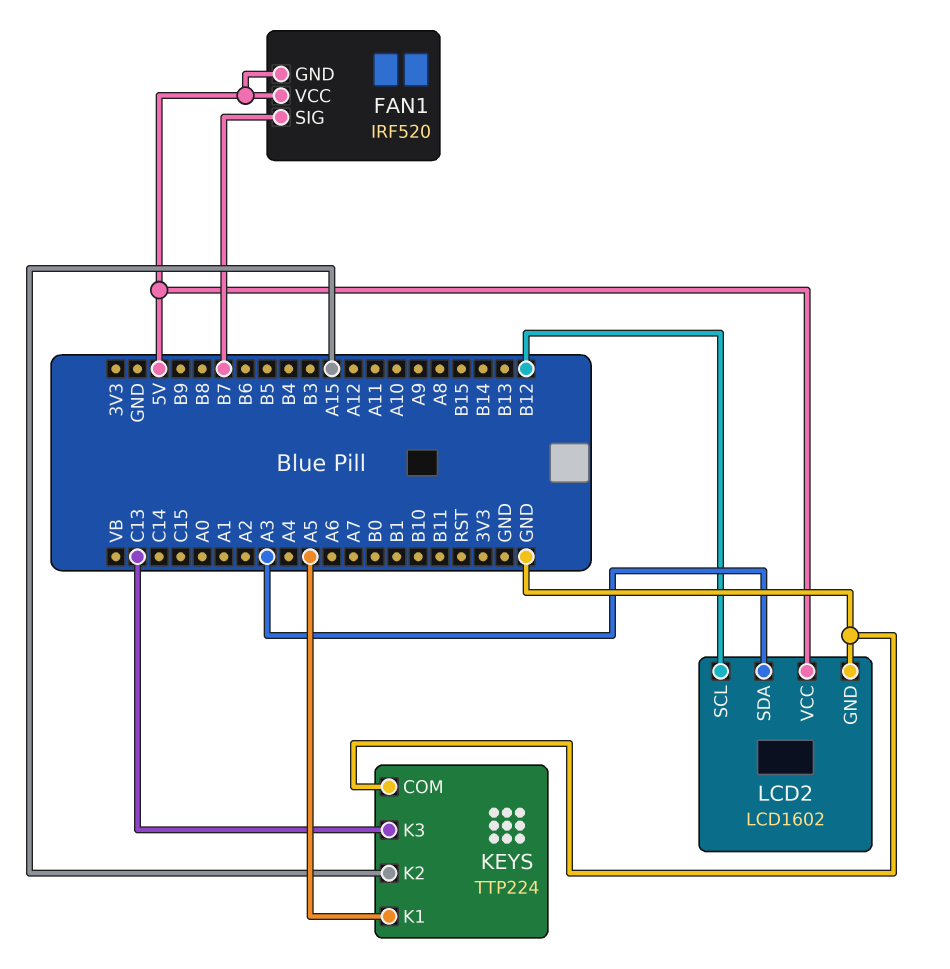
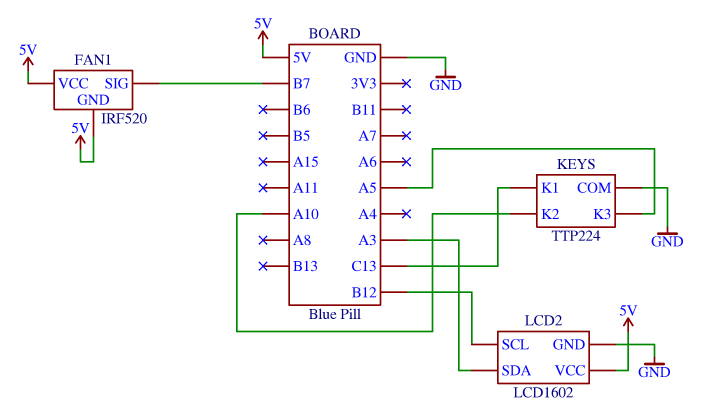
KEYS pin K1: A5 -> C13
KEYS pin K2: A15 -> A10
KEYS pin K3: C13 -> A5

